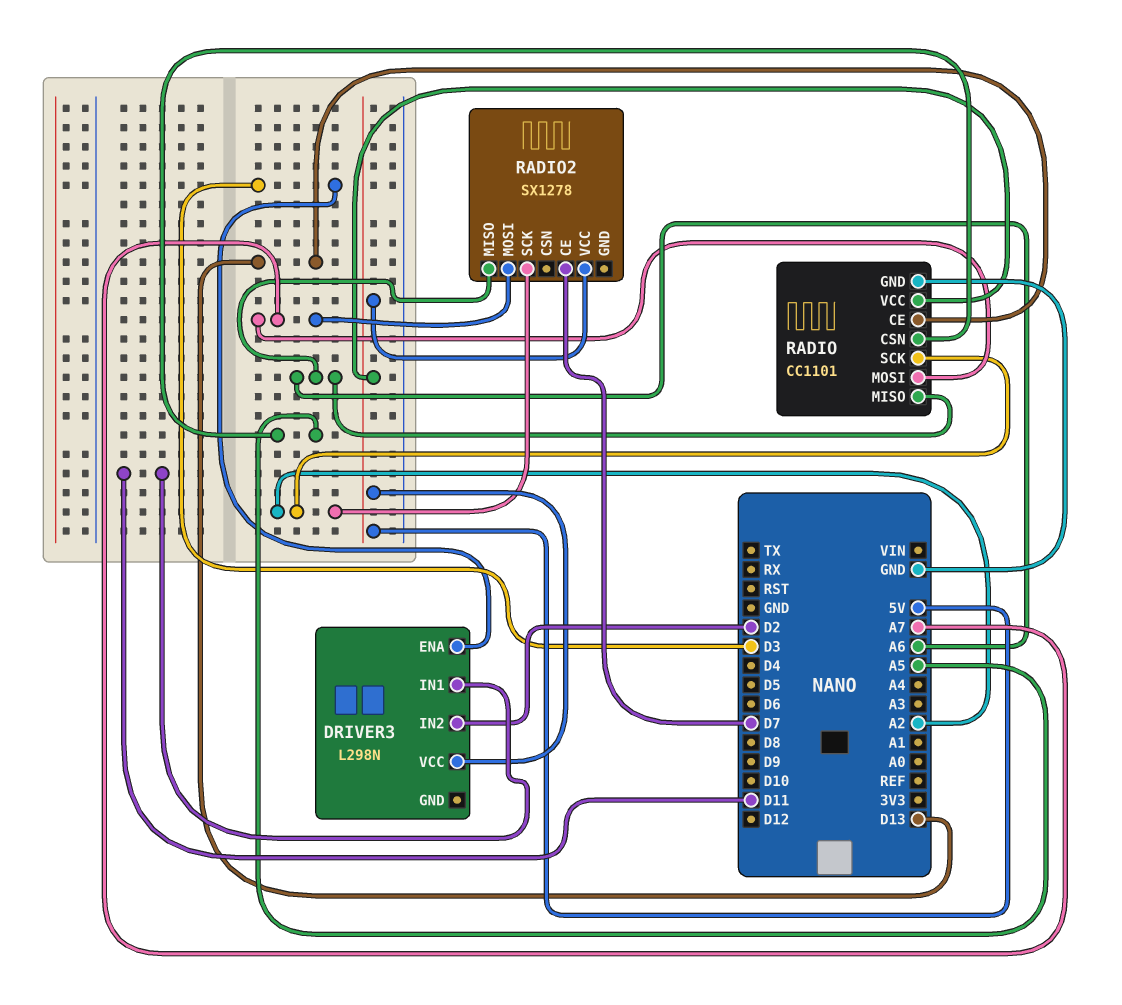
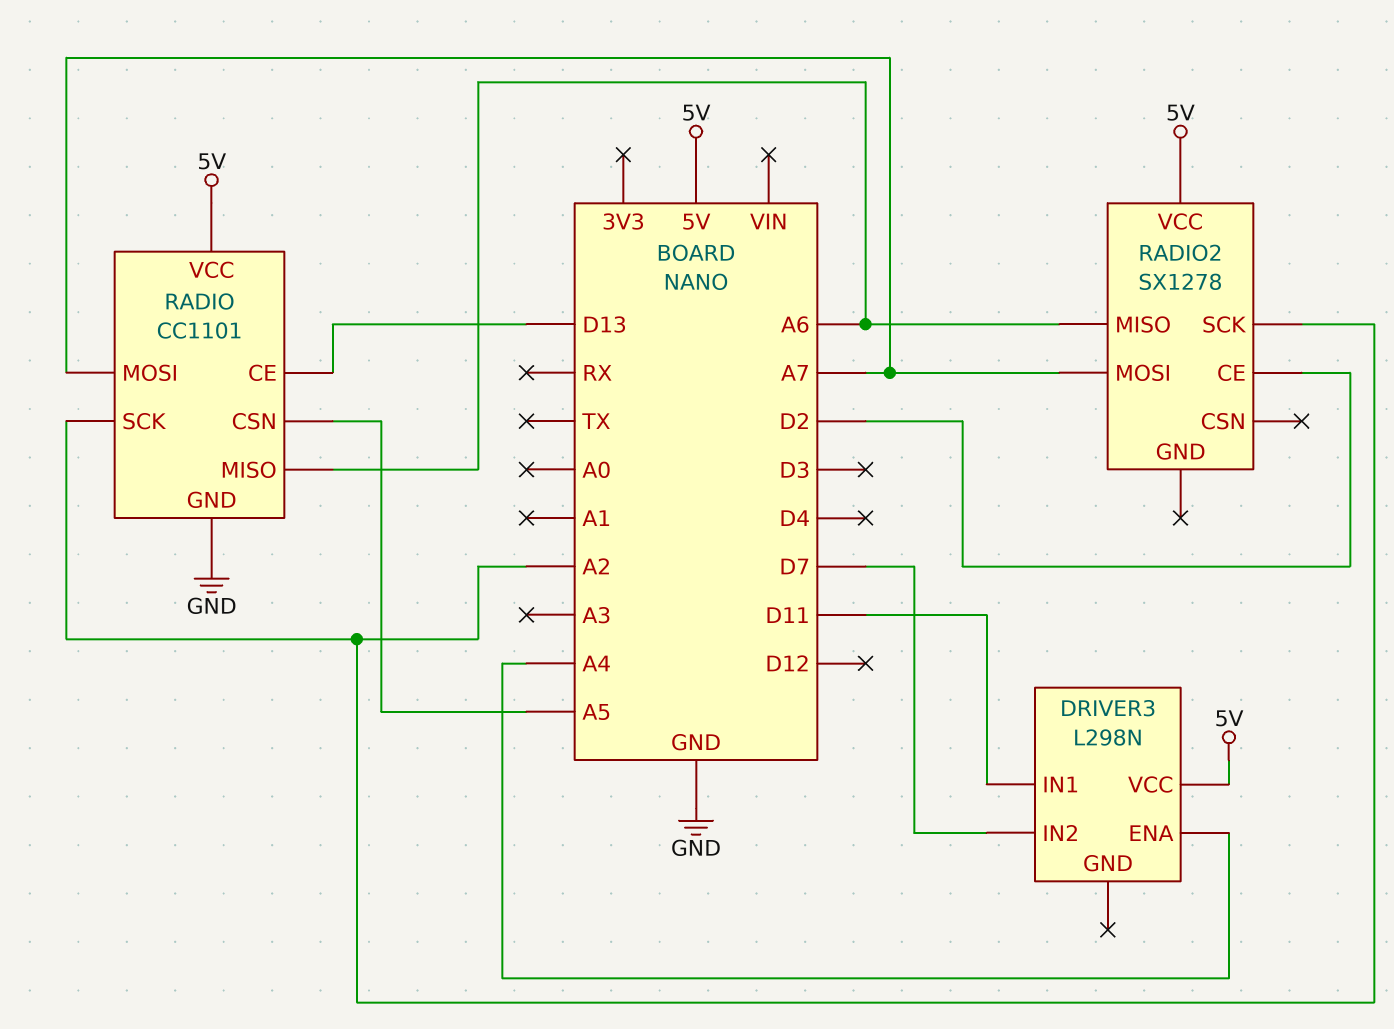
DRIVER3 pin ENA: D3 -> A4
DRIVER3 pin IN2: D2 -> D7
RADIO2 pin CE: D7 -> D2

